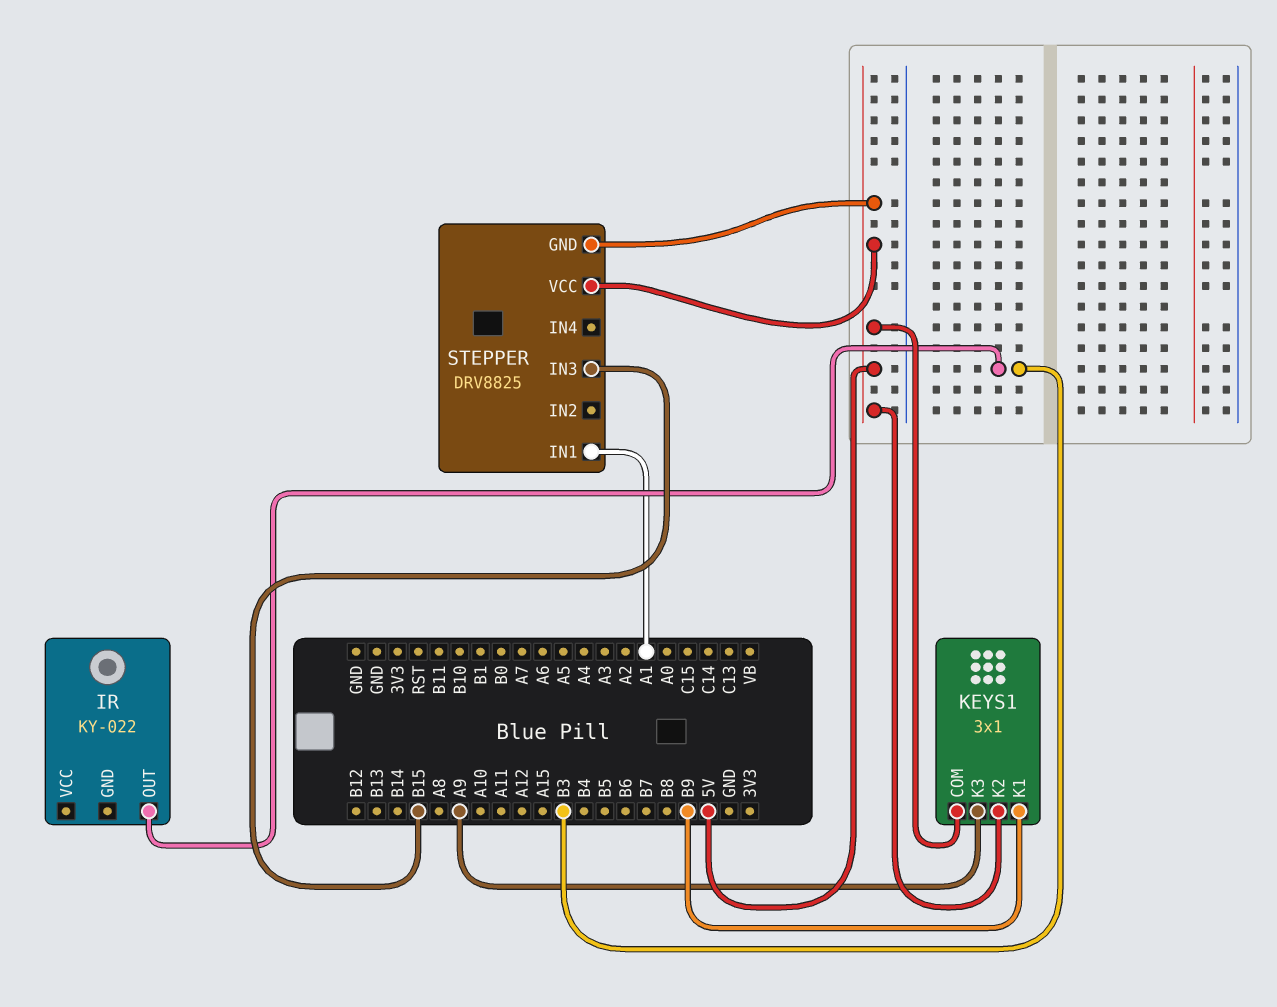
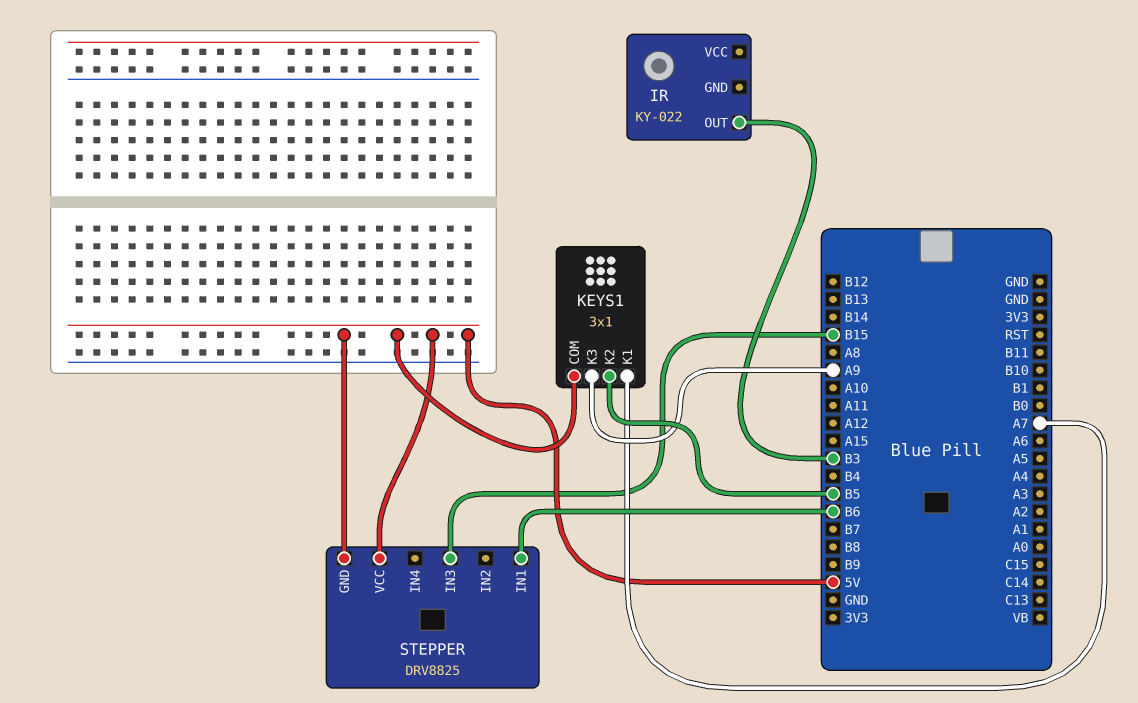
KEYS1 pin K1: B9 -> A7
KEYS1 pin K2: 5V -> B5
STEPPER pin IN1: A1 -> B6

